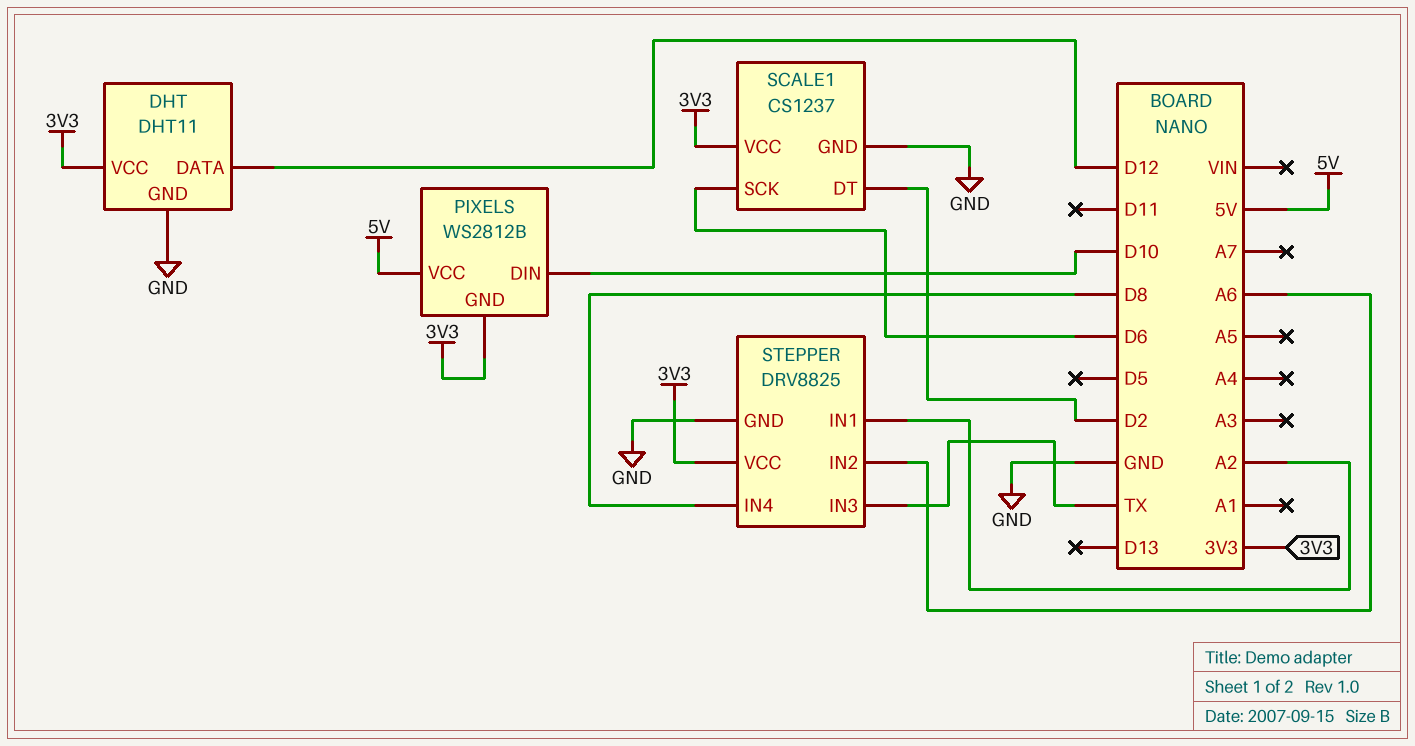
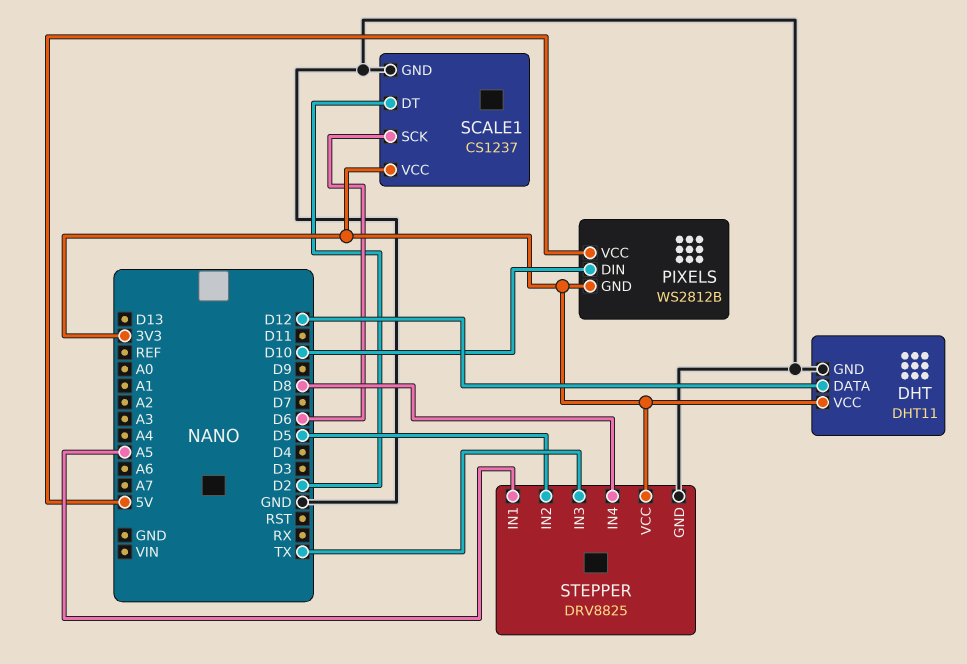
STEPPER pin IN1: A2 -> A5
STEPPER pin IN2: A6 -> D5

